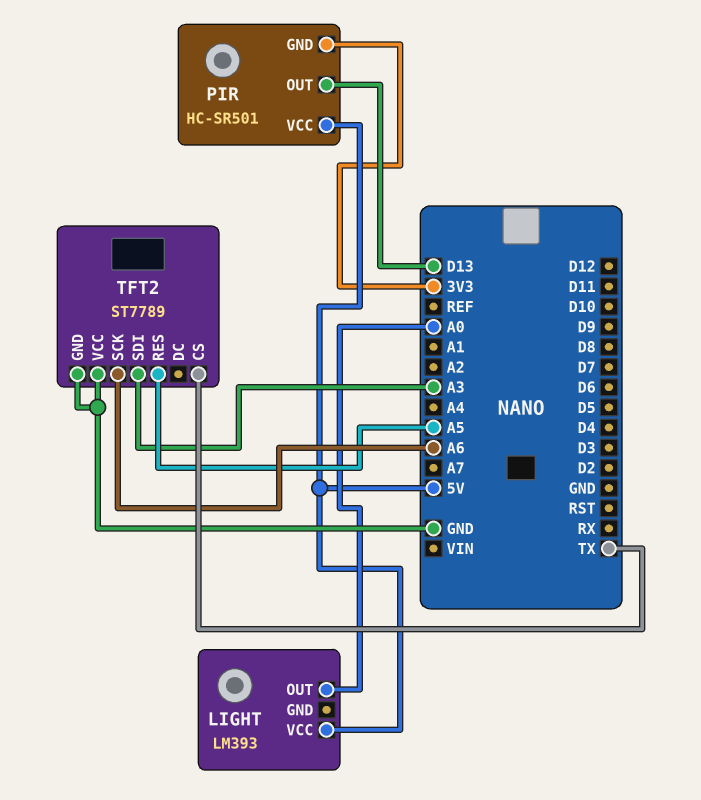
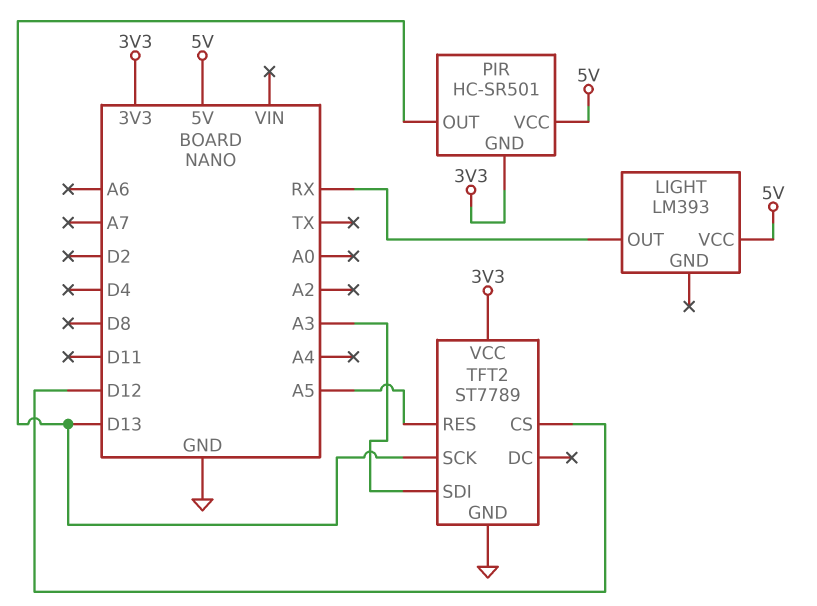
LIGHT pin OUT: A0 -> RX
TFT2 pin CS: TX -> D12
TFT2 pin SCK: A6 -> D13
TFT2 pin VCC: GND -> 3V3

